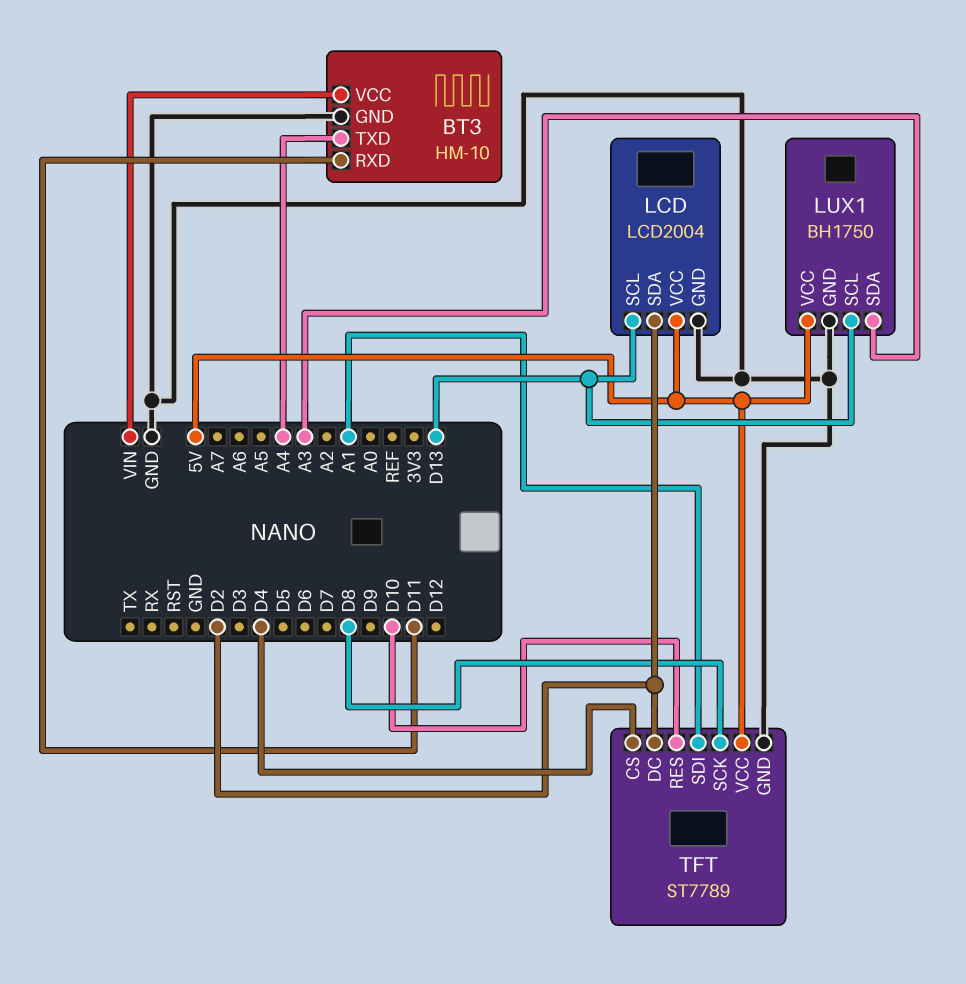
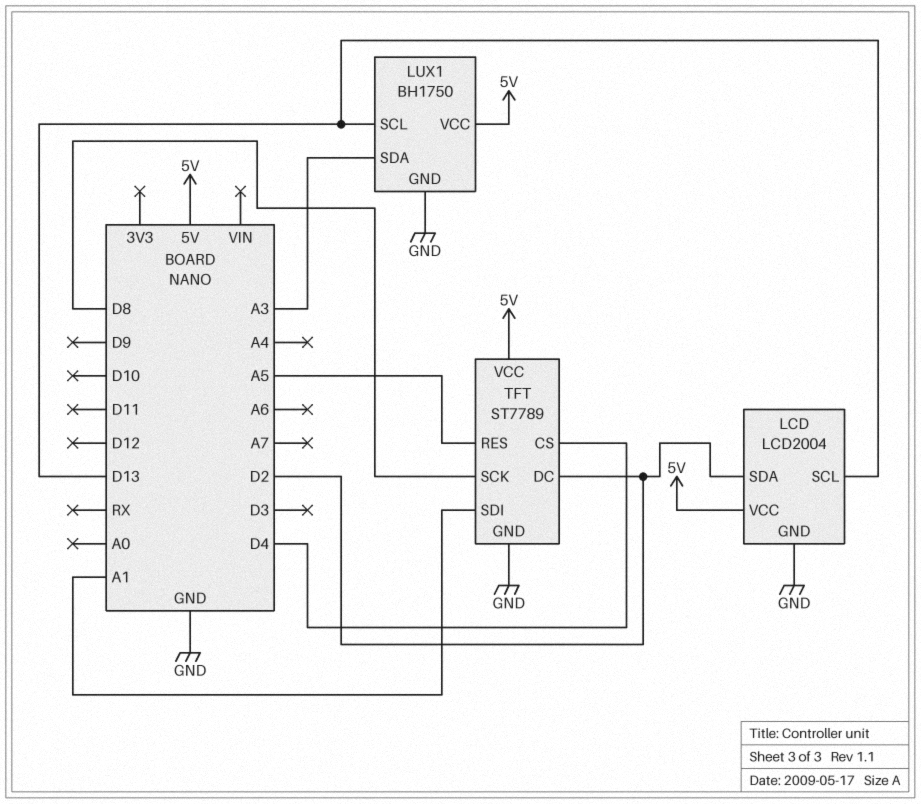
BT3: HM-10 -> none
BT3 pin GND: GND -> none
BT3 pin RXD: D11 -> none
BT3 pin TXD: A4 -> none
BT3 pin VCC: VIN -> none
TFT pin RES: D10 -> A5

